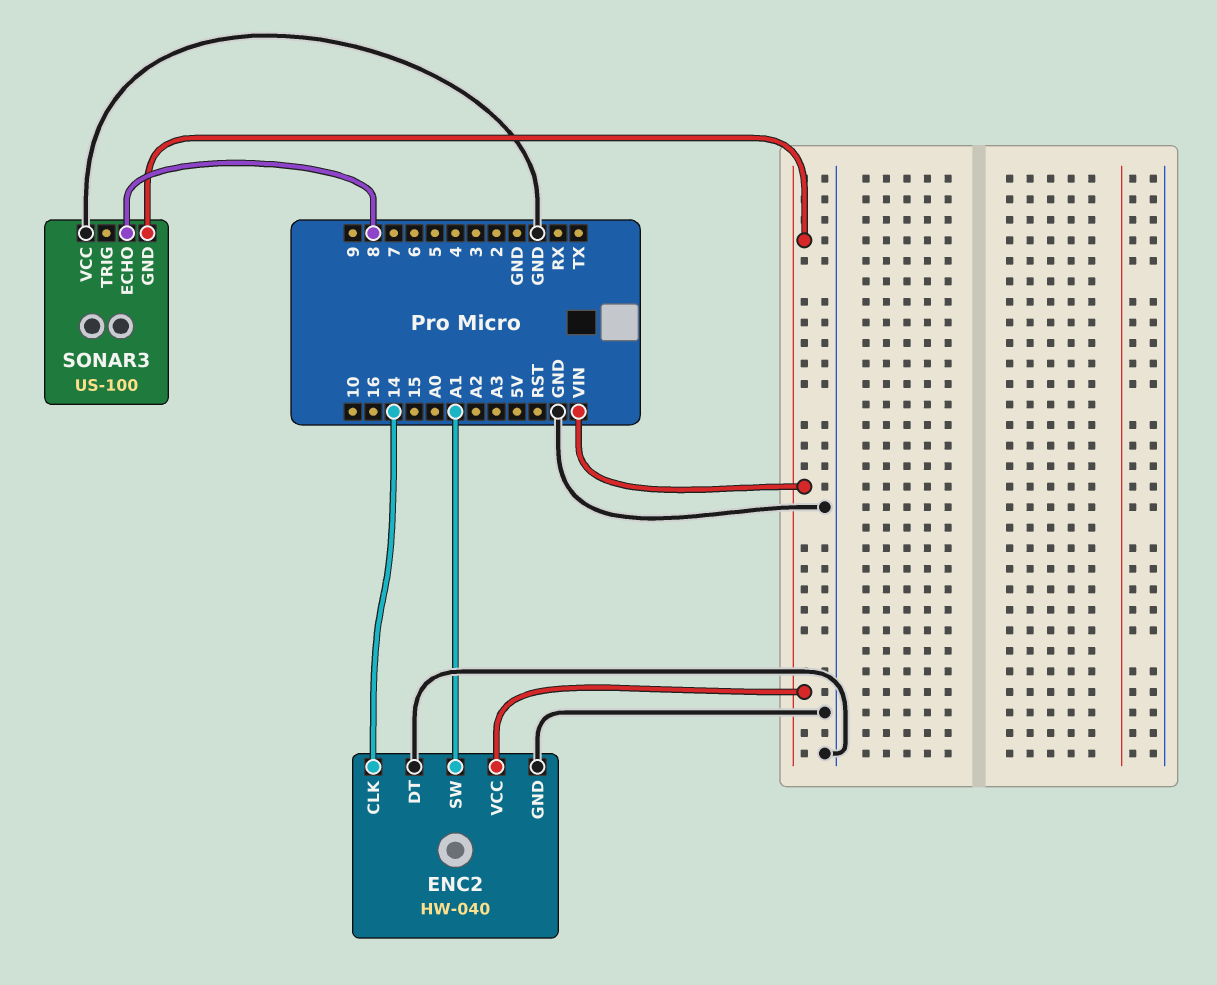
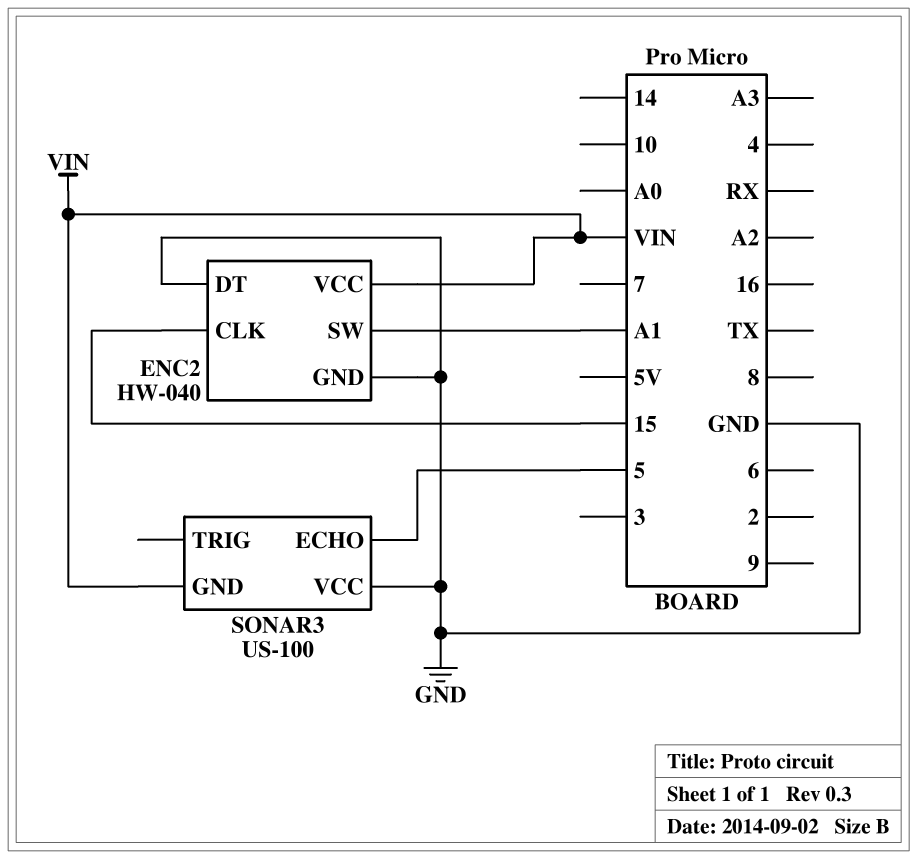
ENC2 pin CLK: 14 -> 15
SONAR3 pin ECHO: 8 -> 5

